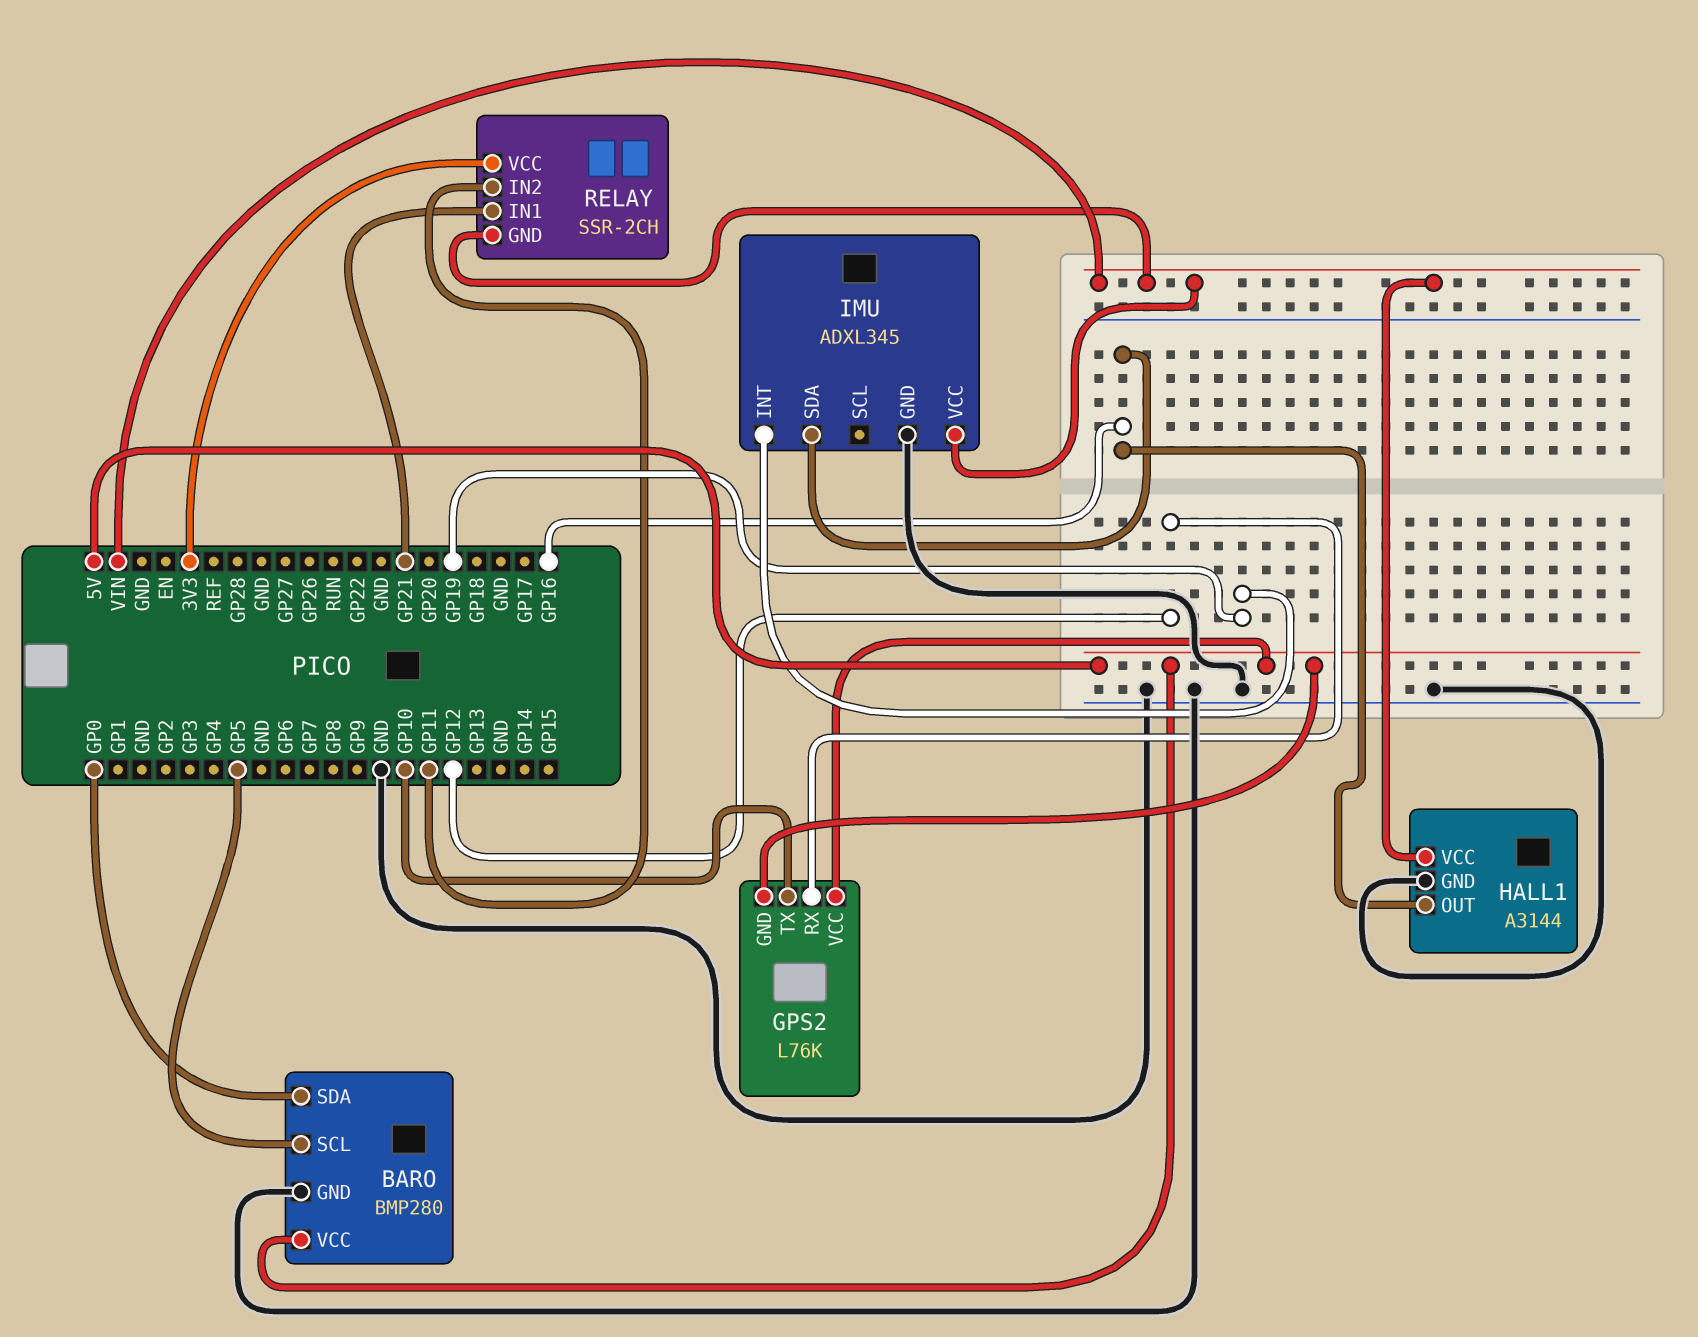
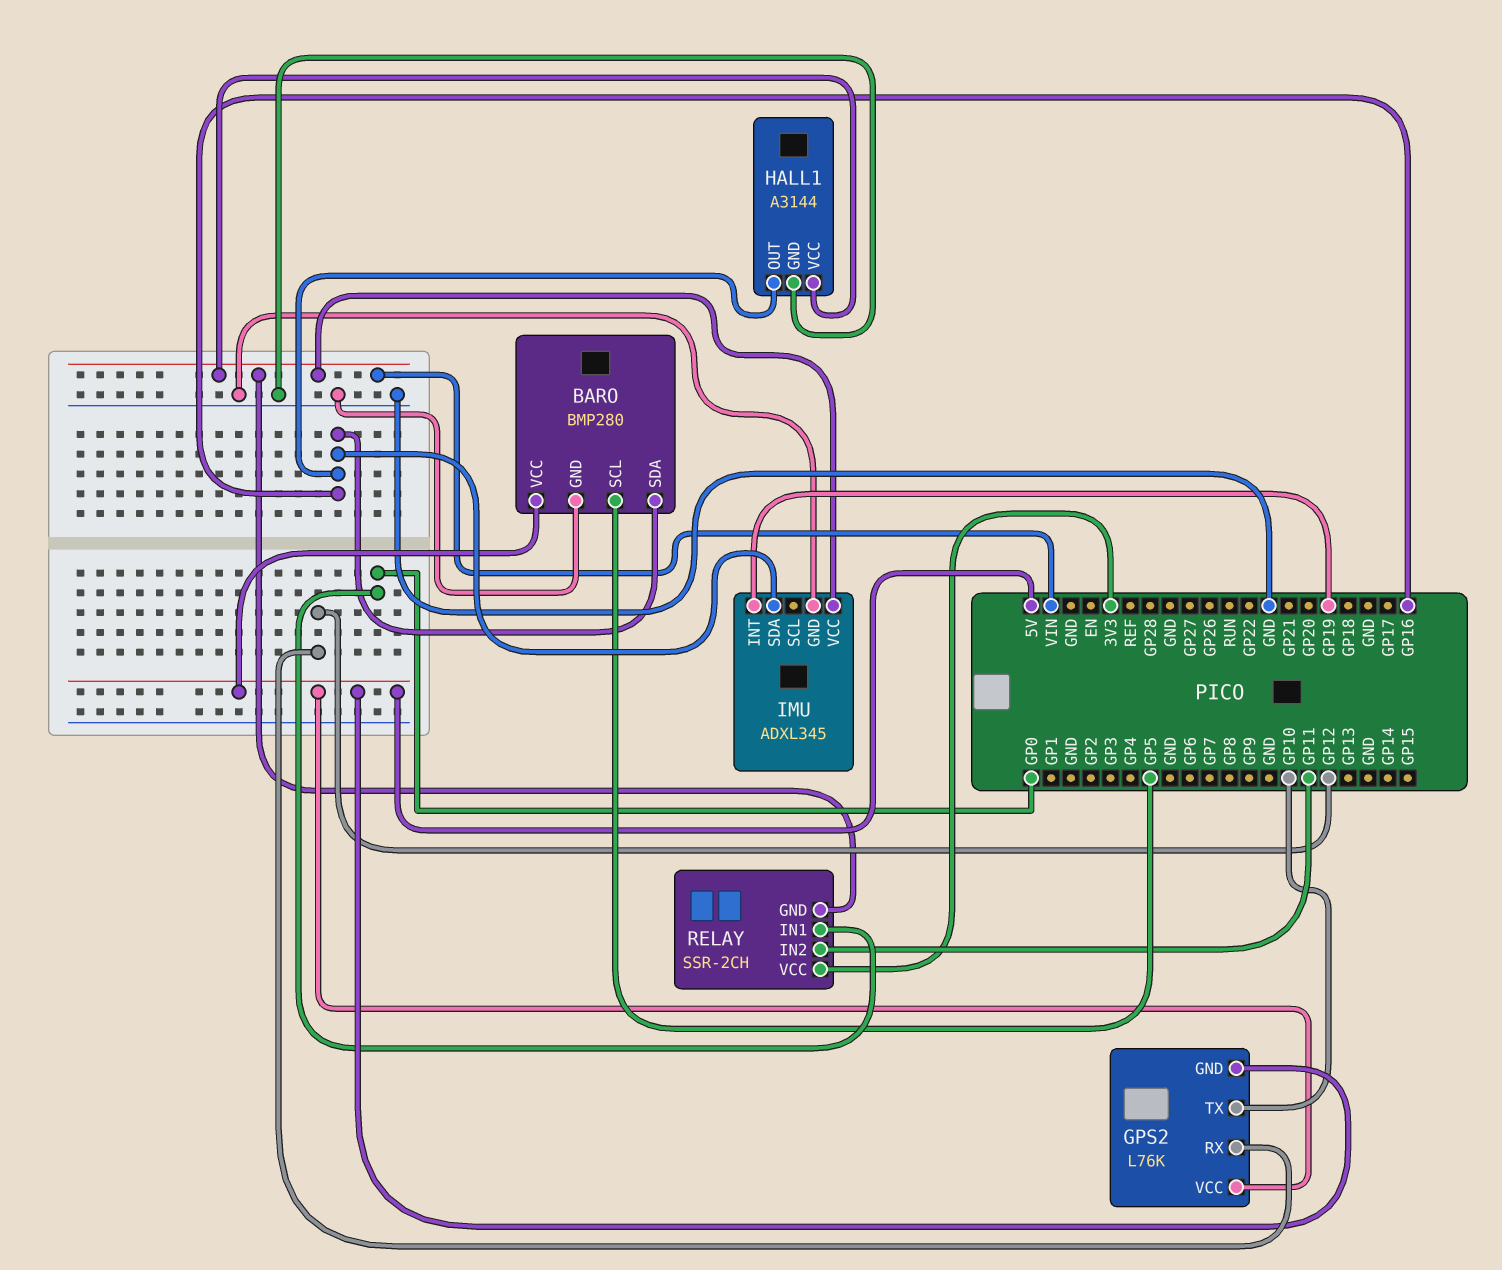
BARO pin SDA: GP0 -> GP16
RELAY pin IN1: GP21 -> GP0

